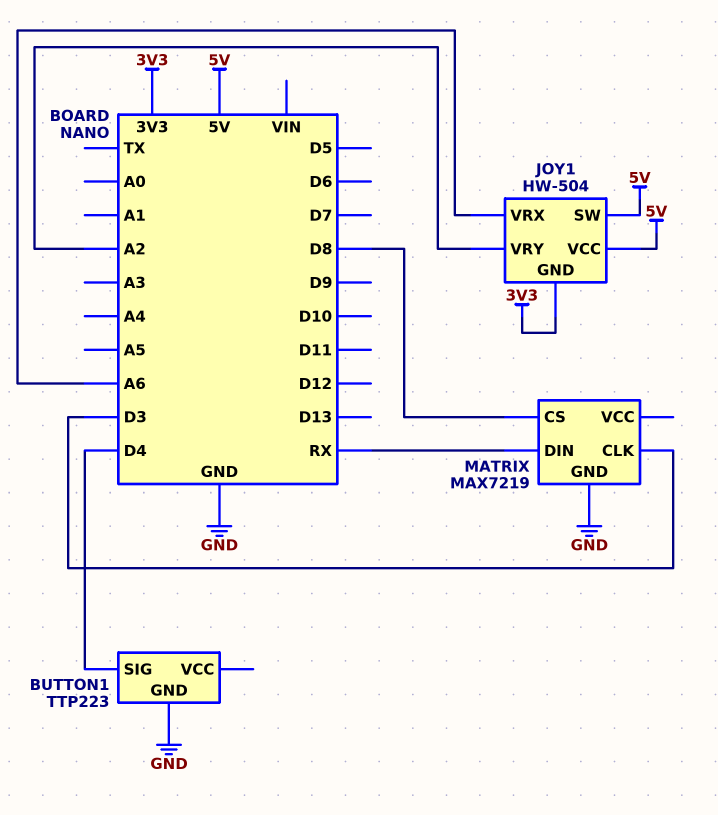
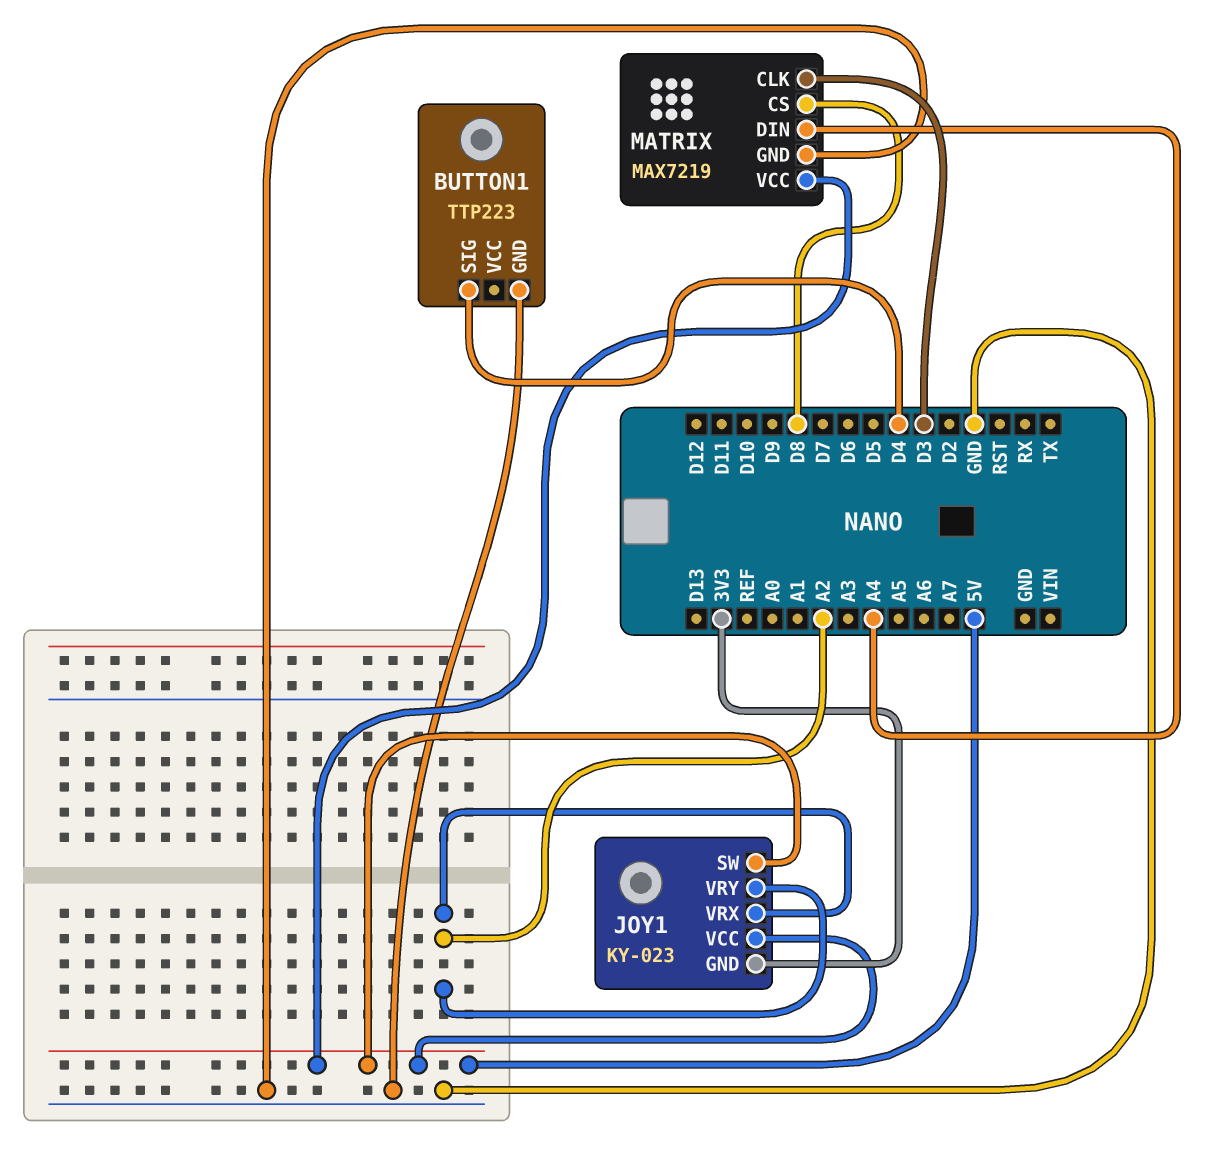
JOY1: HW-504 -> KY-023
JOY1 pin VRX: A6 -> A2
MATRIX pin DIN: RX -> A4
MATRIX pin VCC: none -> 5V

